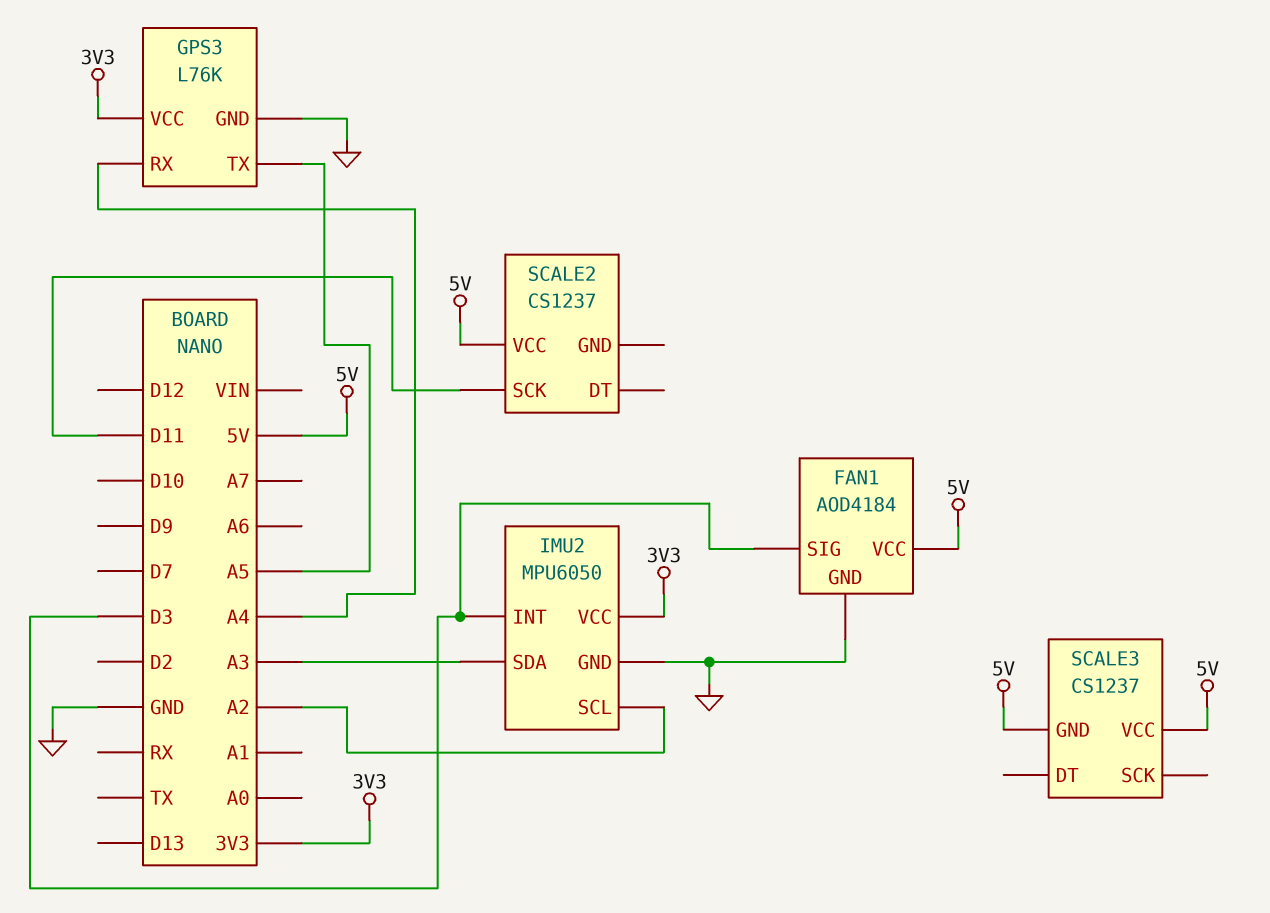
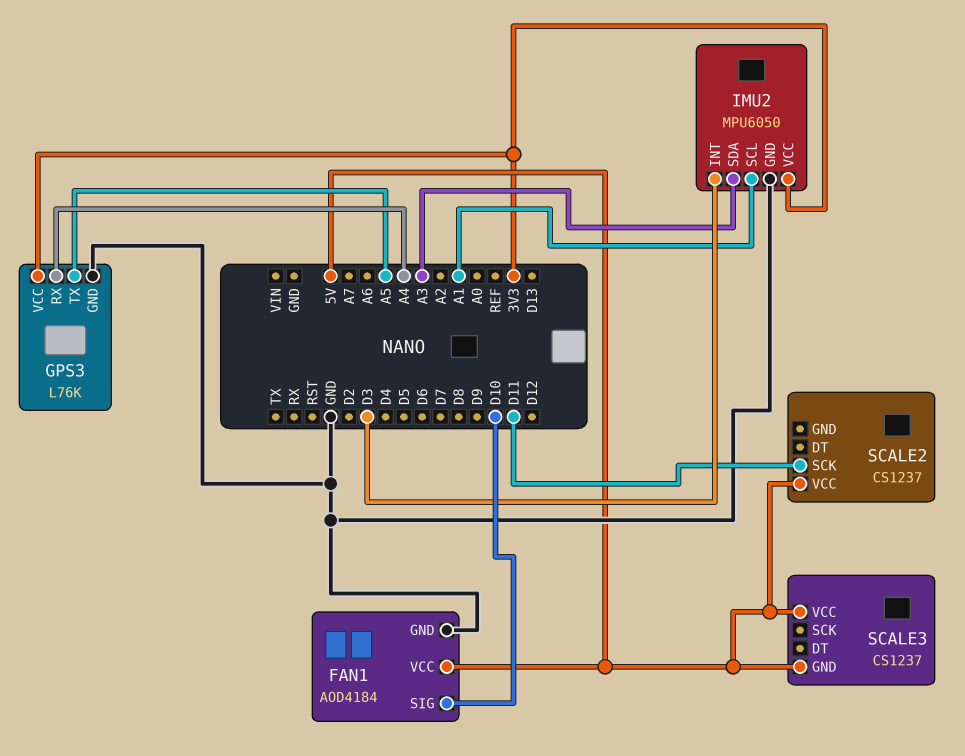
FAN1 pin SIG: D3 -> D10
IMU2 pin SCL: A2 -> A1

